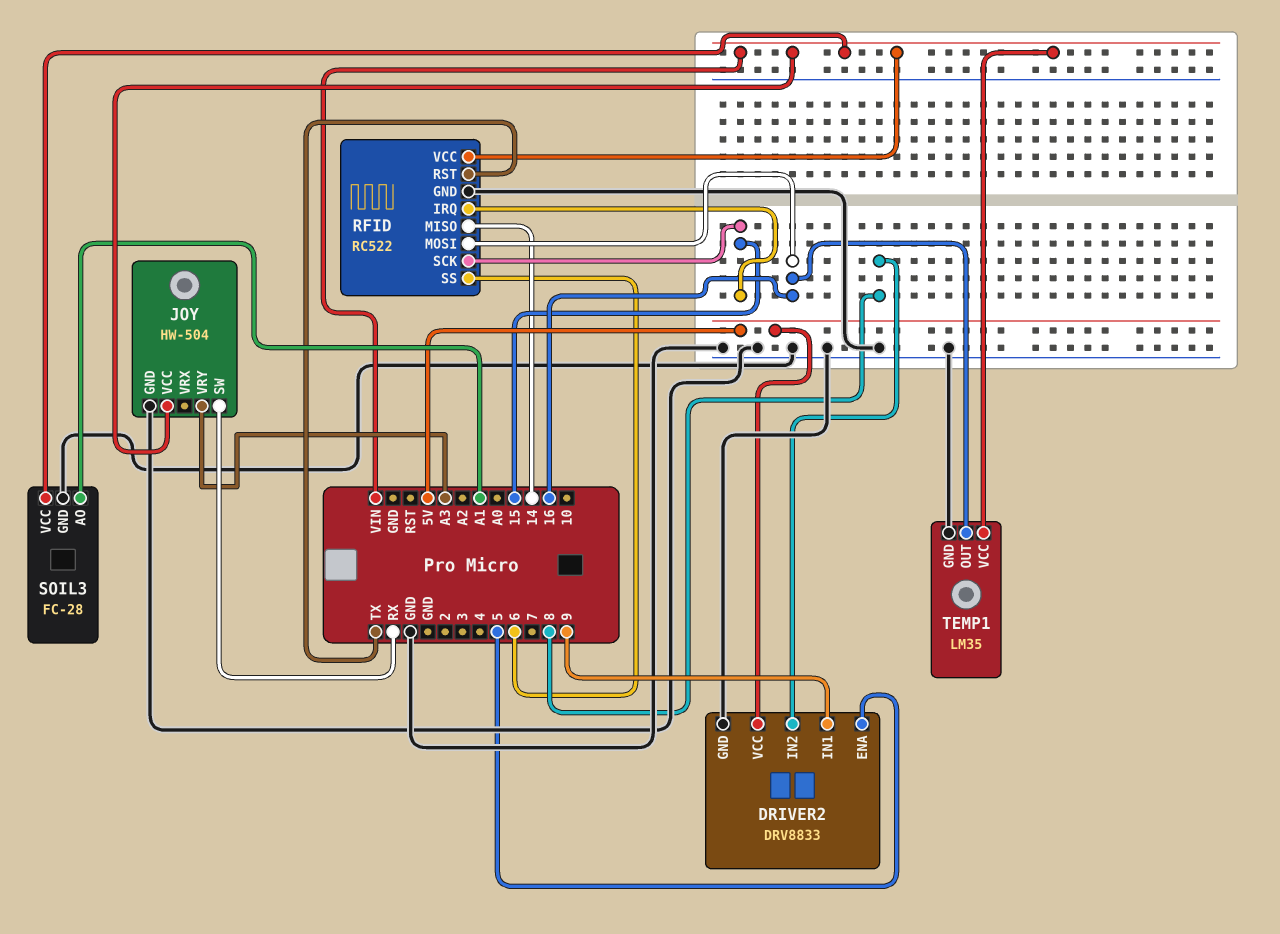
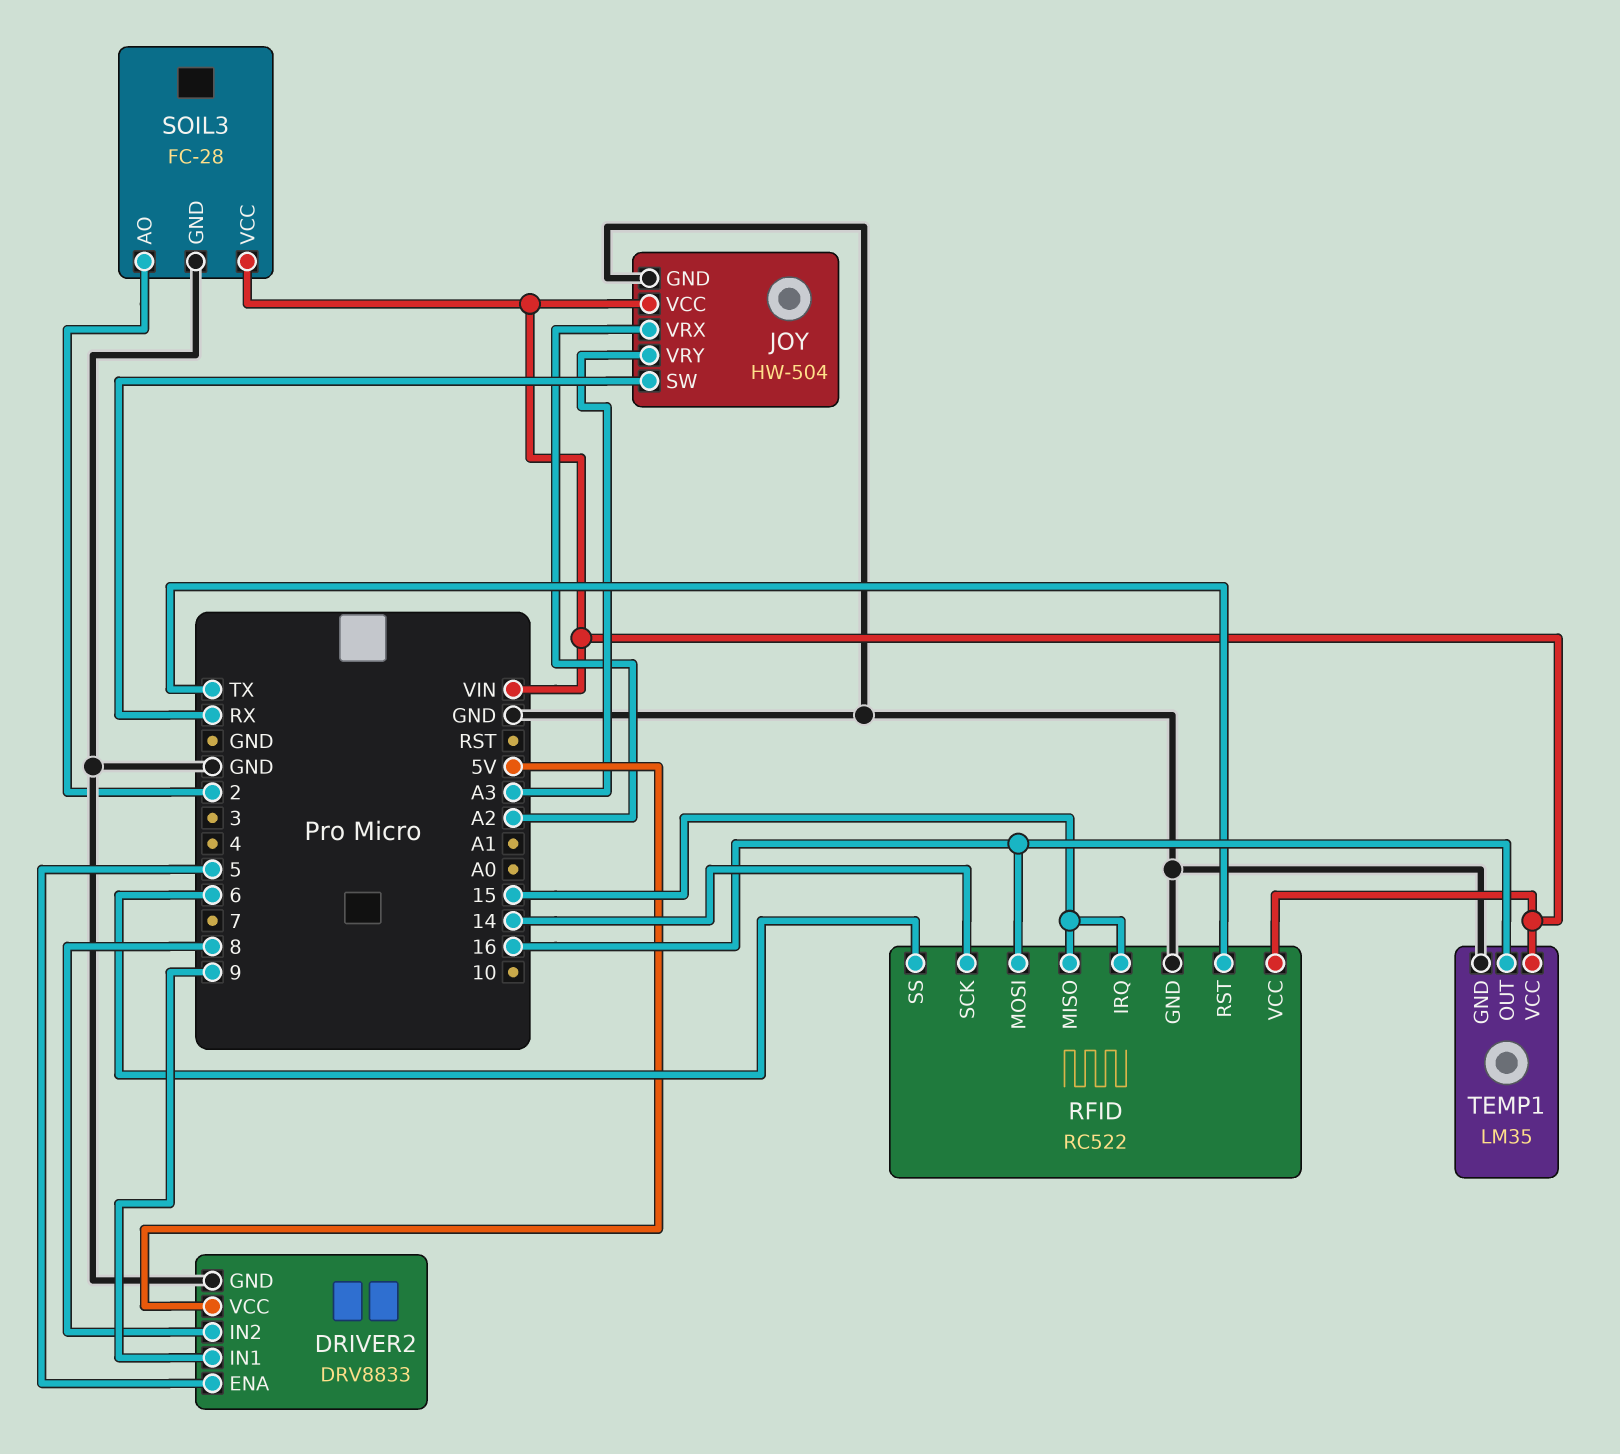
JOY pin VRX: none -> A2
RFID pin MISO: 14 -> 15
RFID pin SCK: 15 -> 14
SOIL3 pin AO: A1 -> 2

